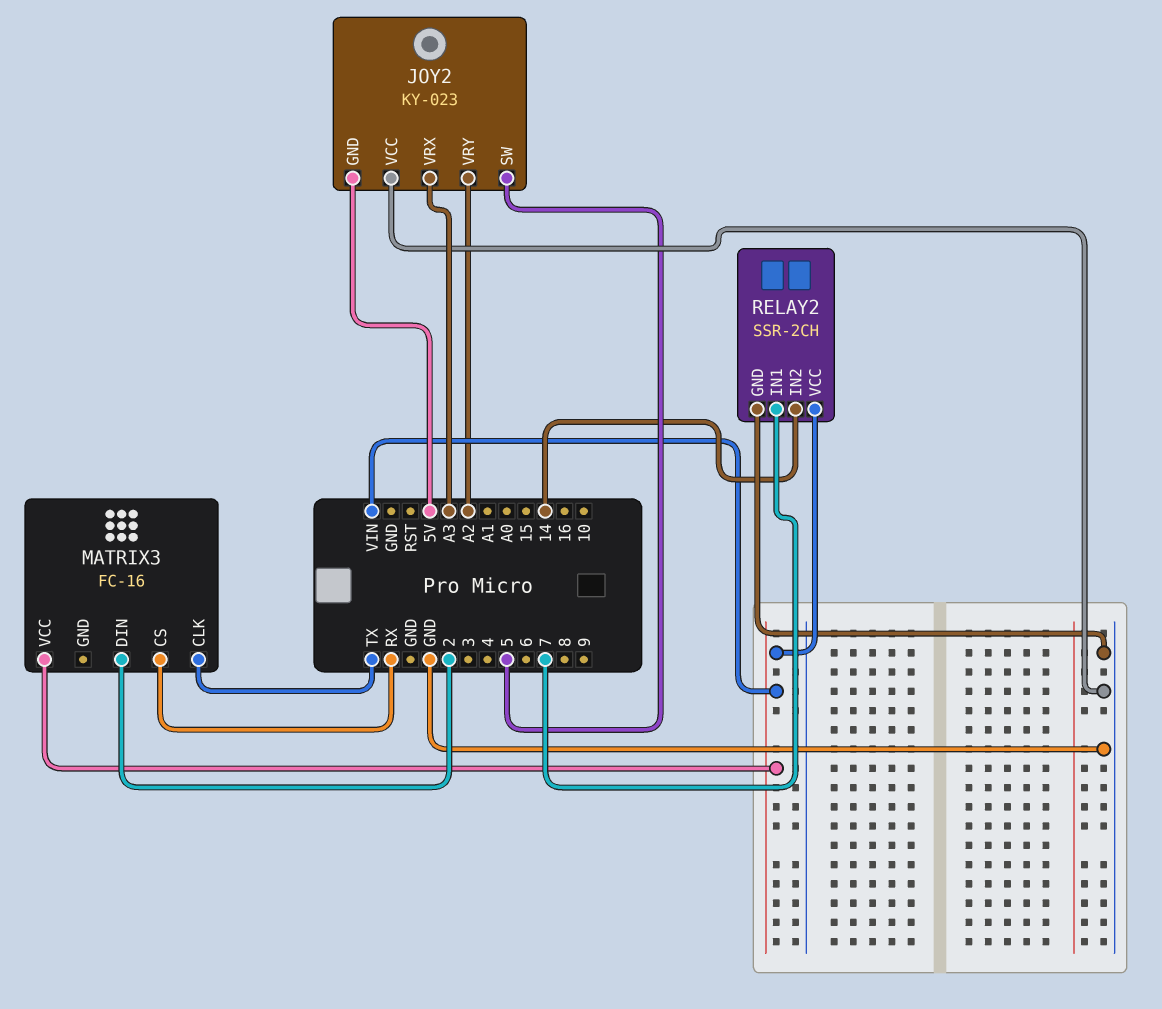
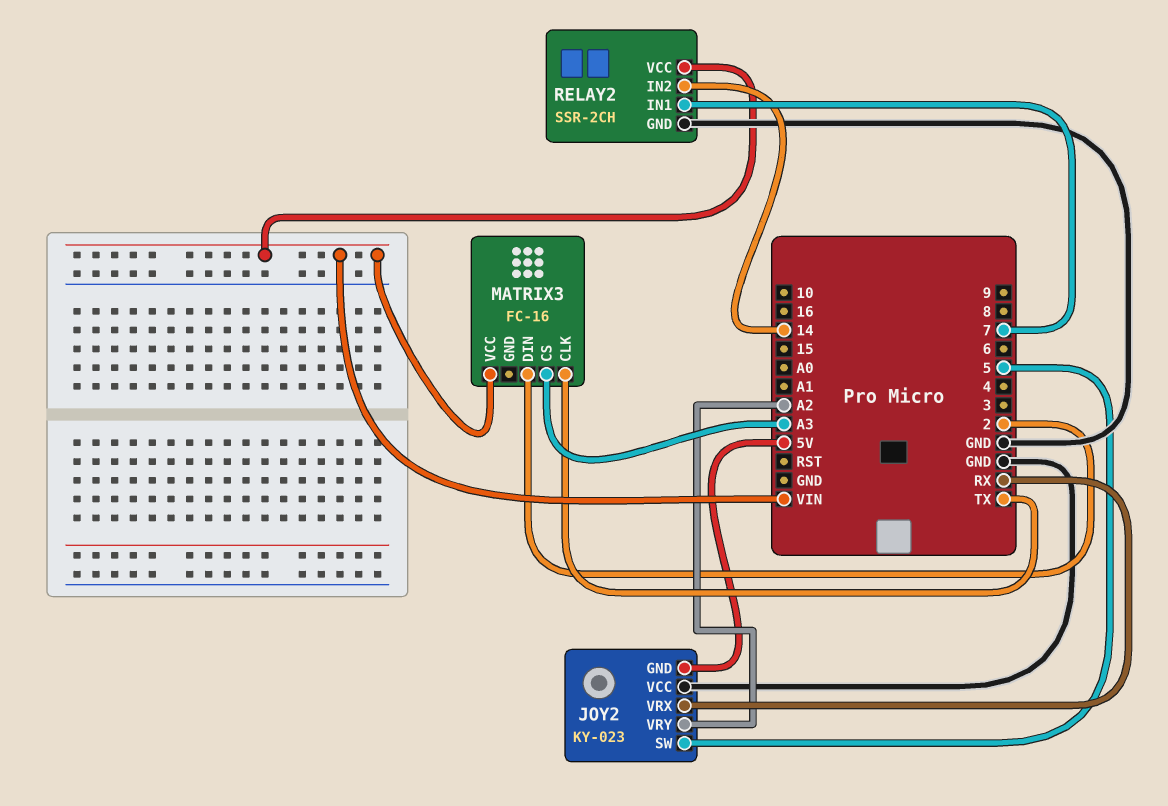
JOY2 pin VRX: A3 -> RX
MATRIX3 pin CS: RX -> A3

